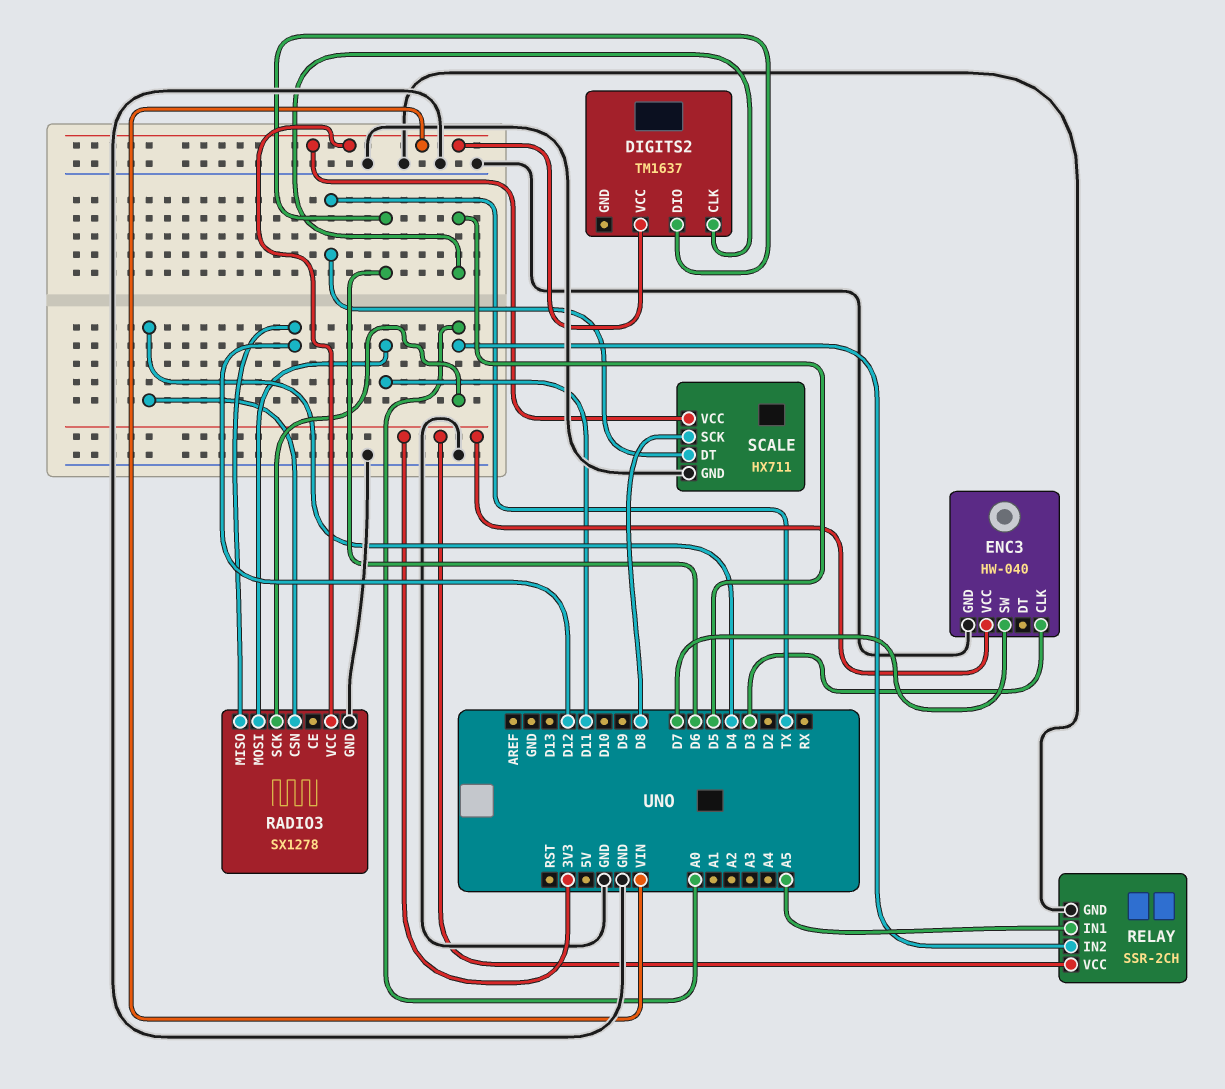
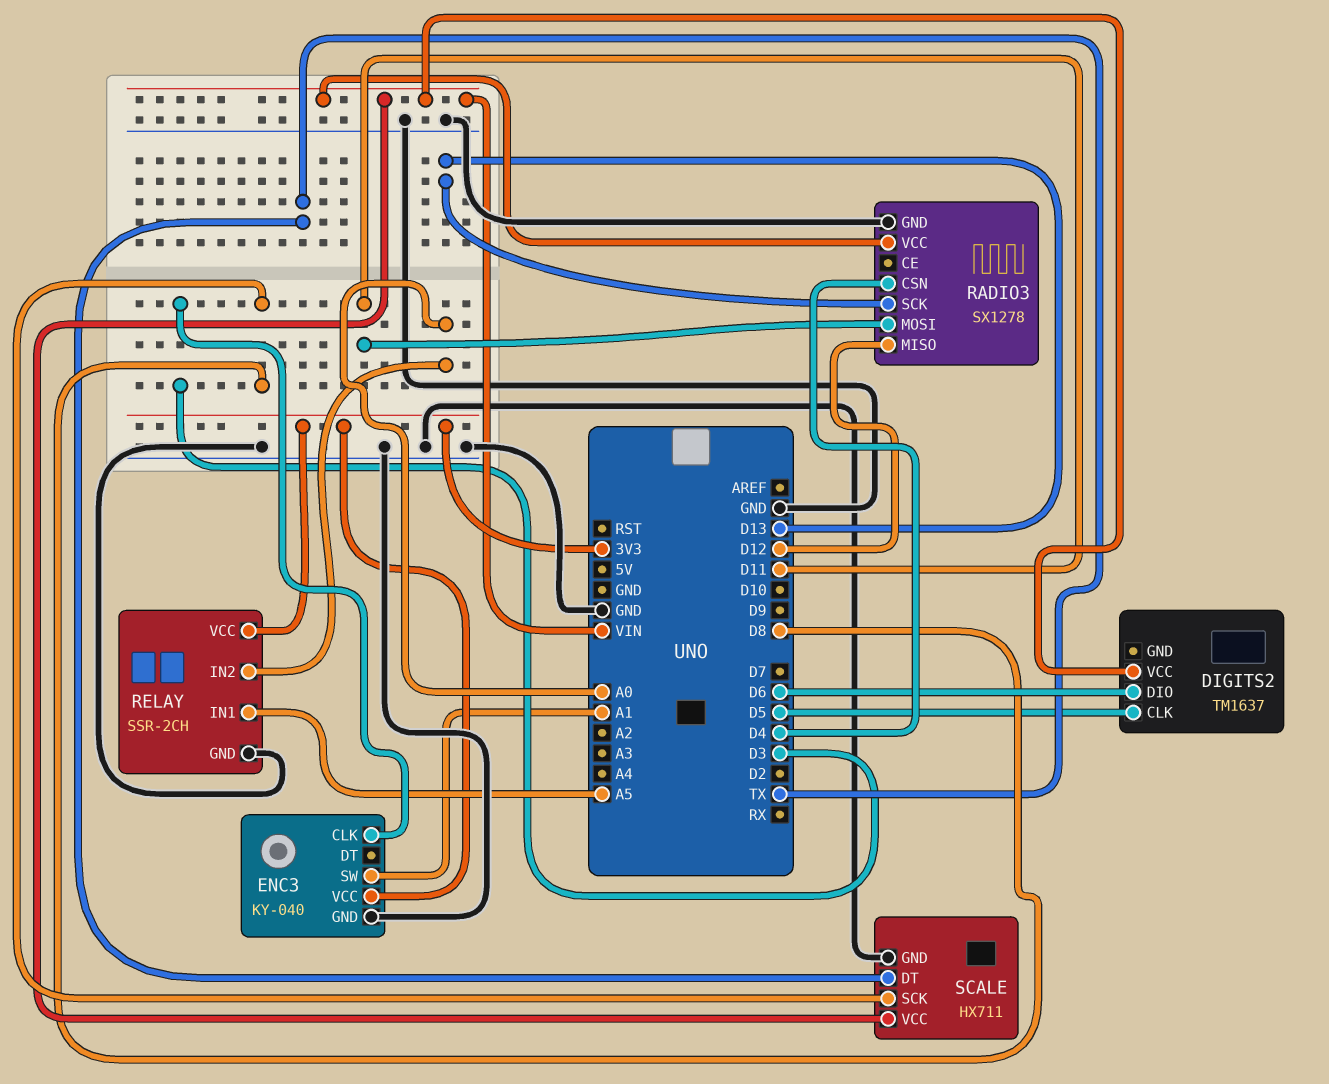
ENC3: HW-040 -> KY-040
ENC3 pin SW: D7 -> A1
RADIO3 pin SCK: A0 -> D13

